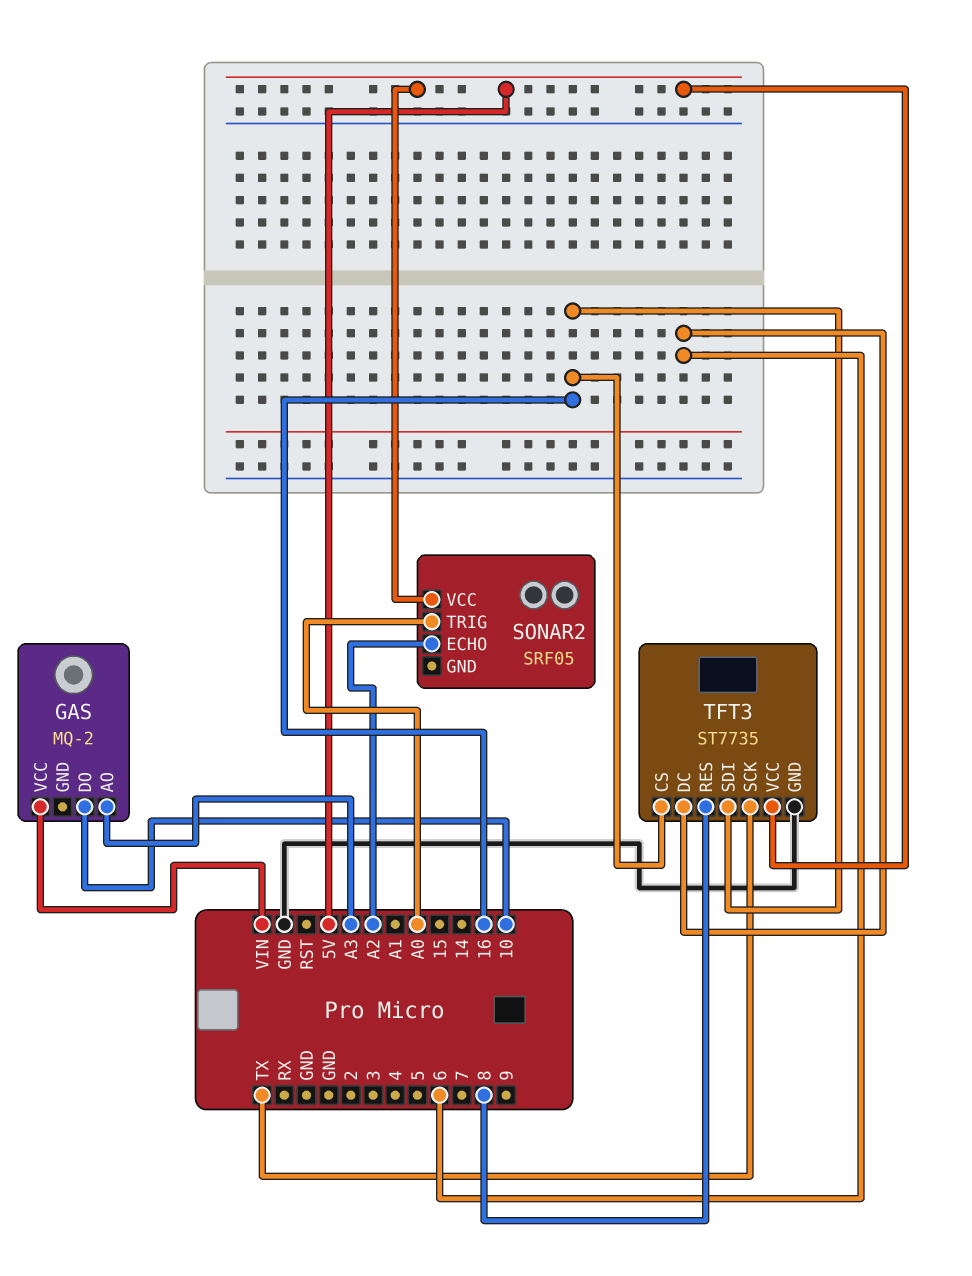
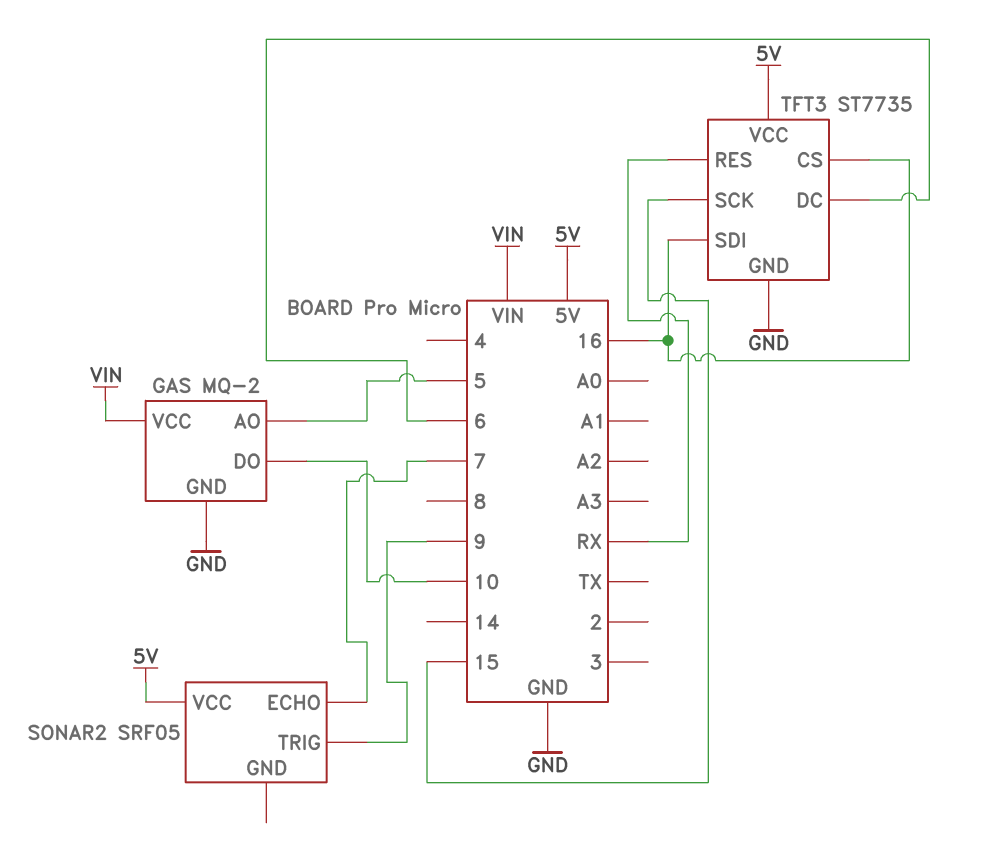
GAS pin AO: A3 -> 5
GAS pin GND: none -> GND
SONAR2 pin ECHO: A2 -> 7
SONAR2 pin TRIG: A0 -> 9
TFT3 pin RES: 8 -> RX
TFT3 pin SCK: TX -> 15

